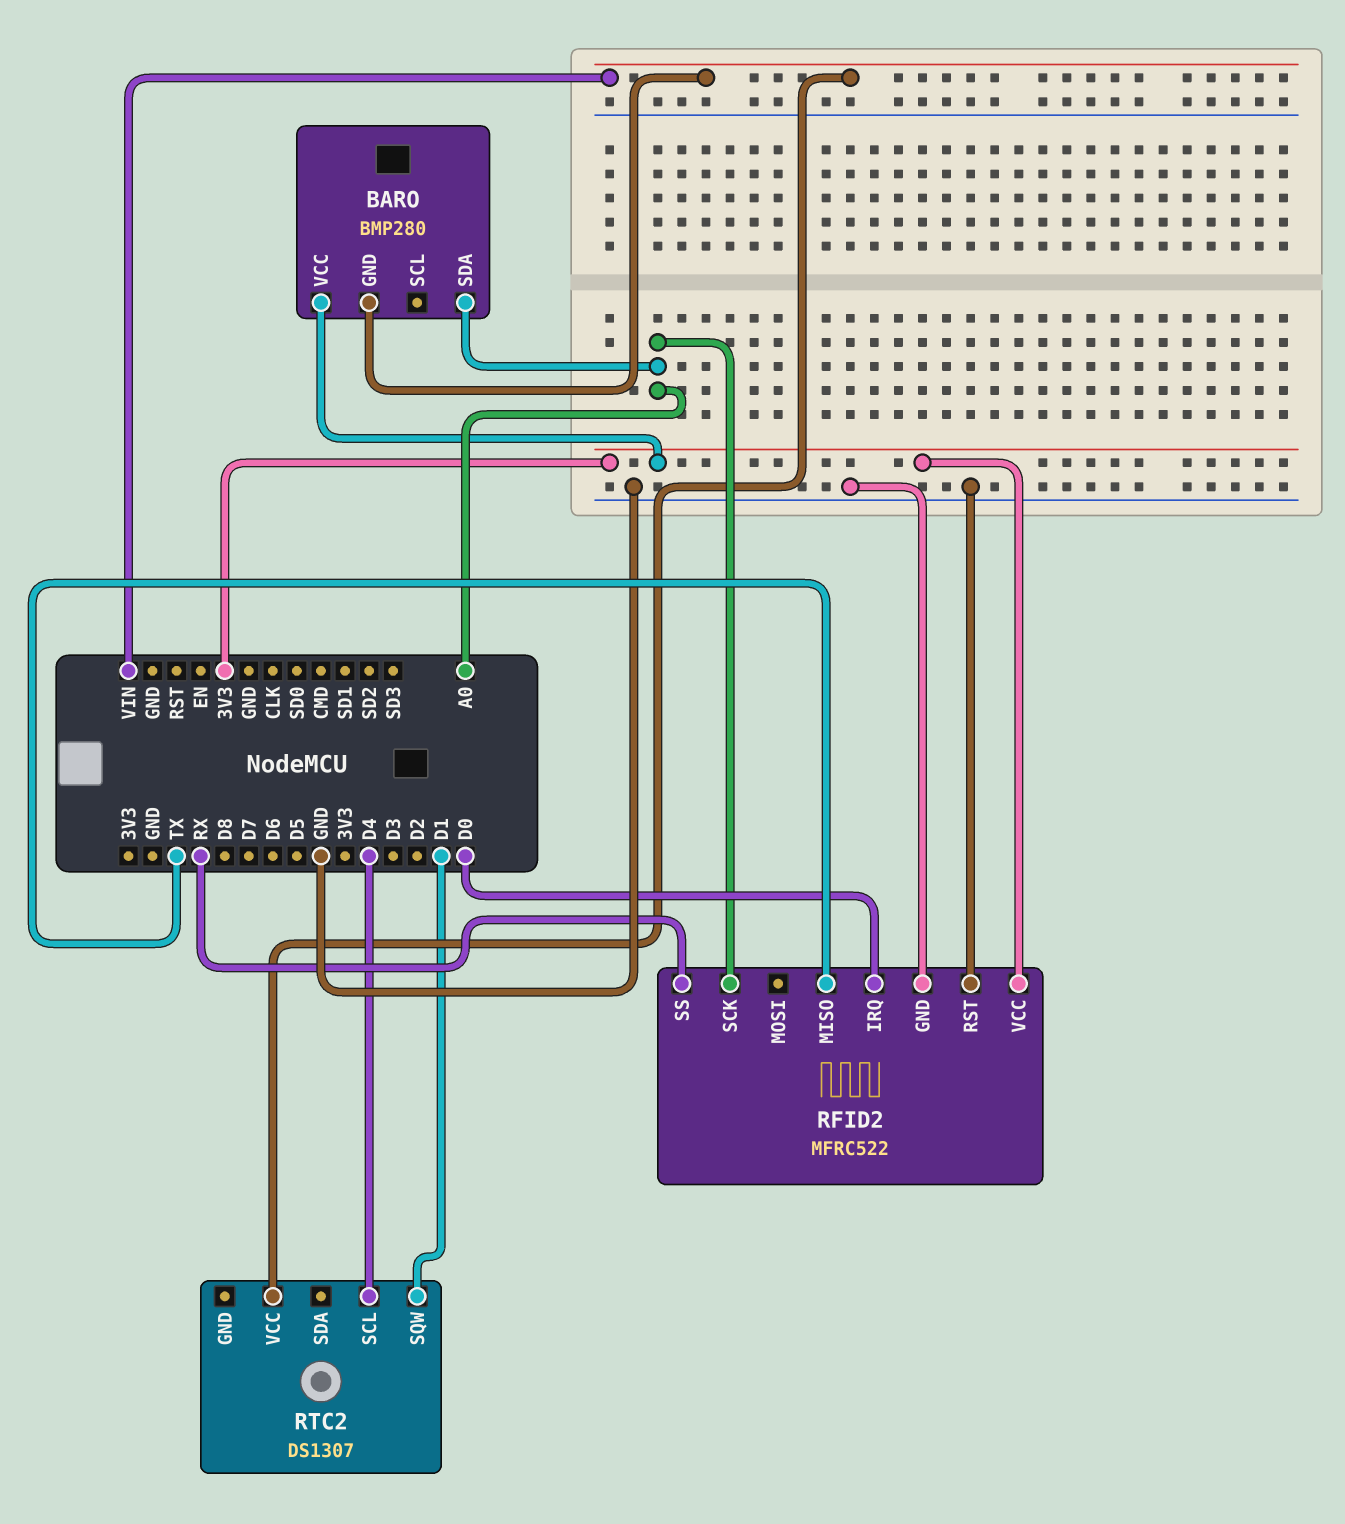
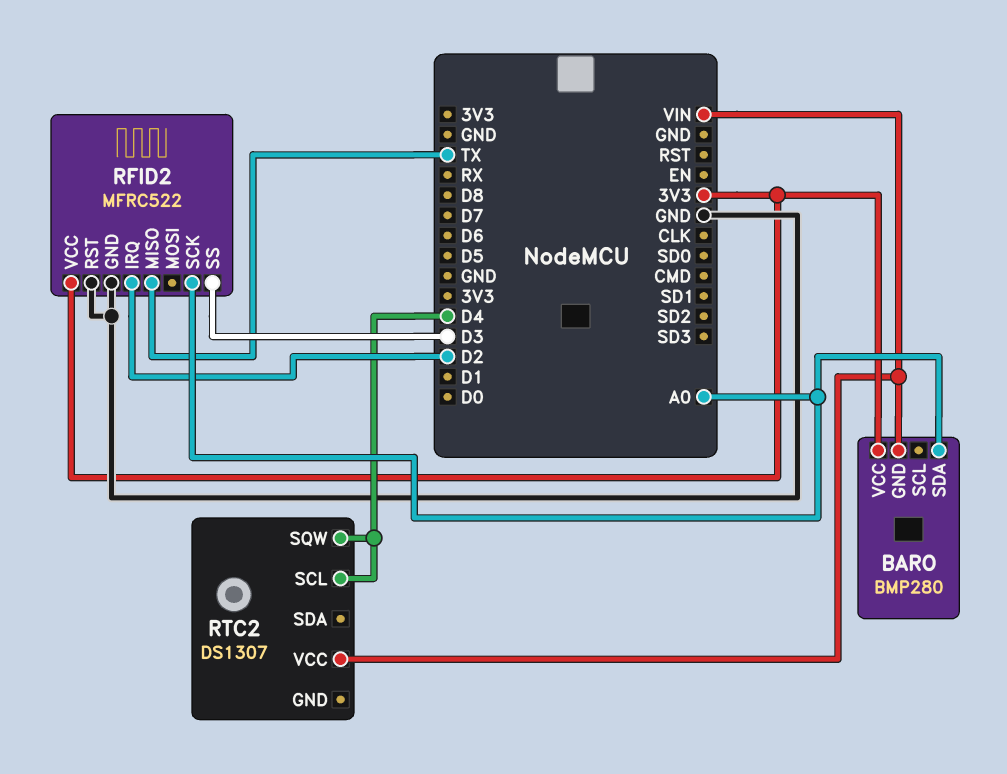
RFID2 pin IRQ: D0 -> D2
RFID2 pin SS: RX -> D3
RTC2 pin SQW: D1 -> D4

